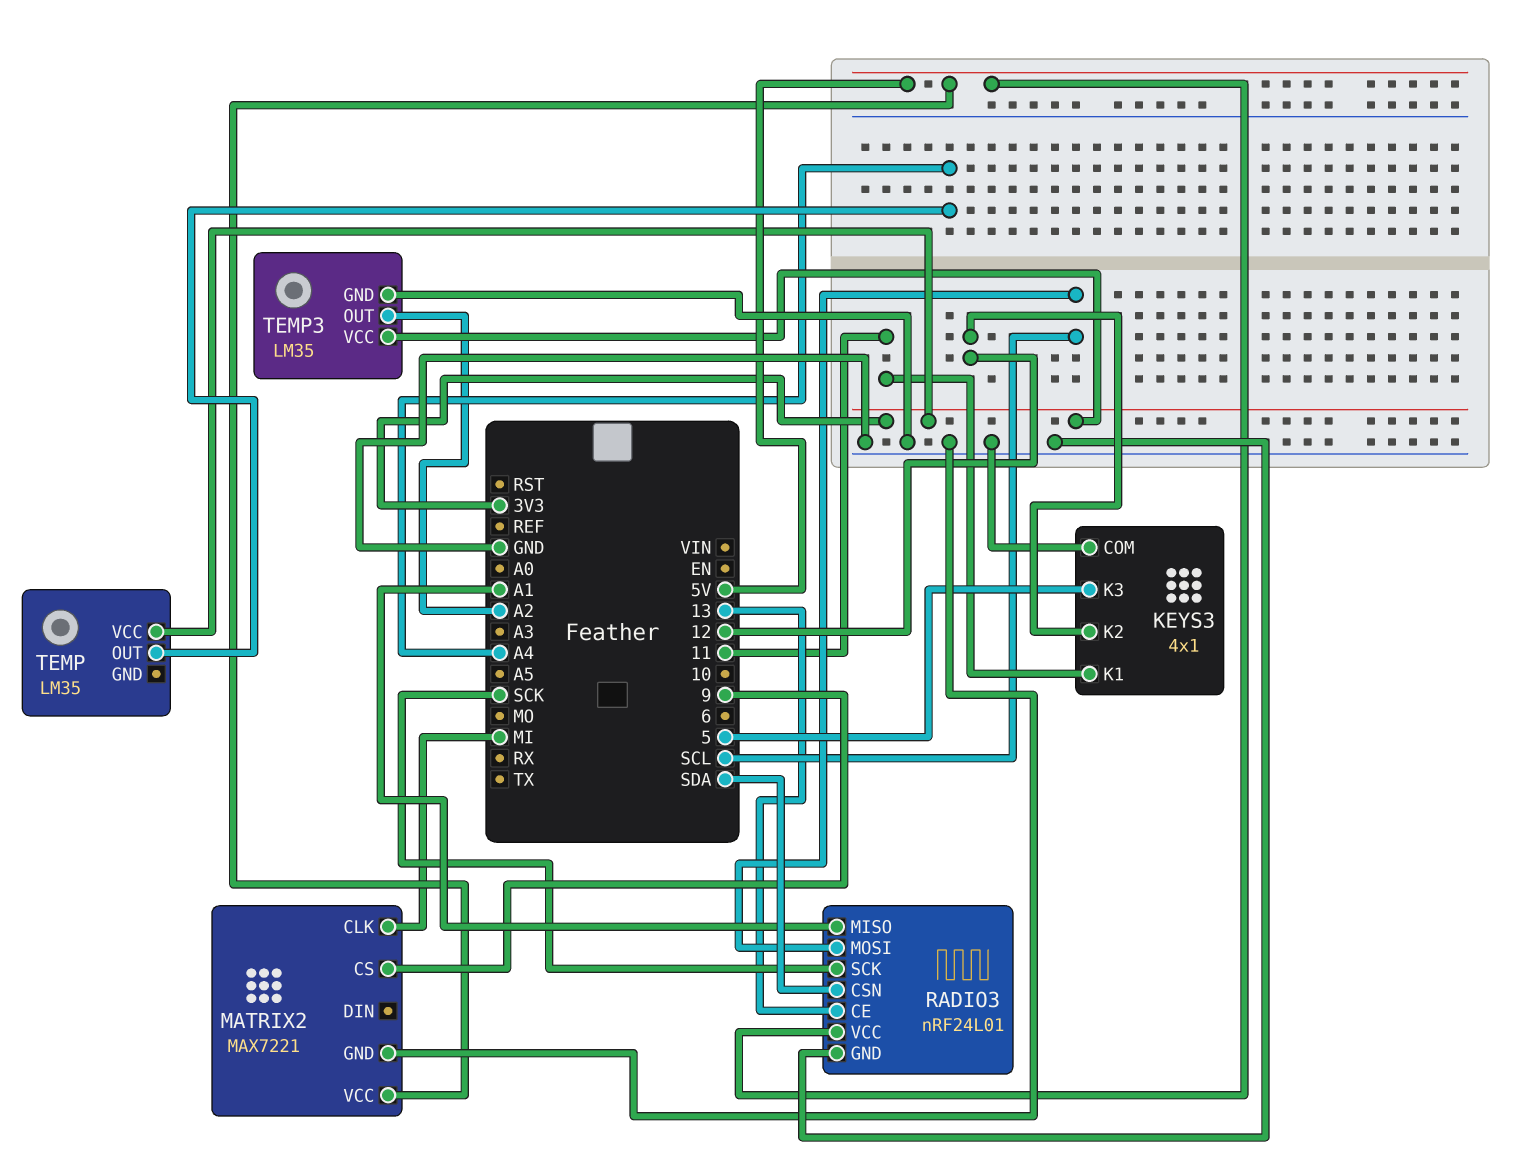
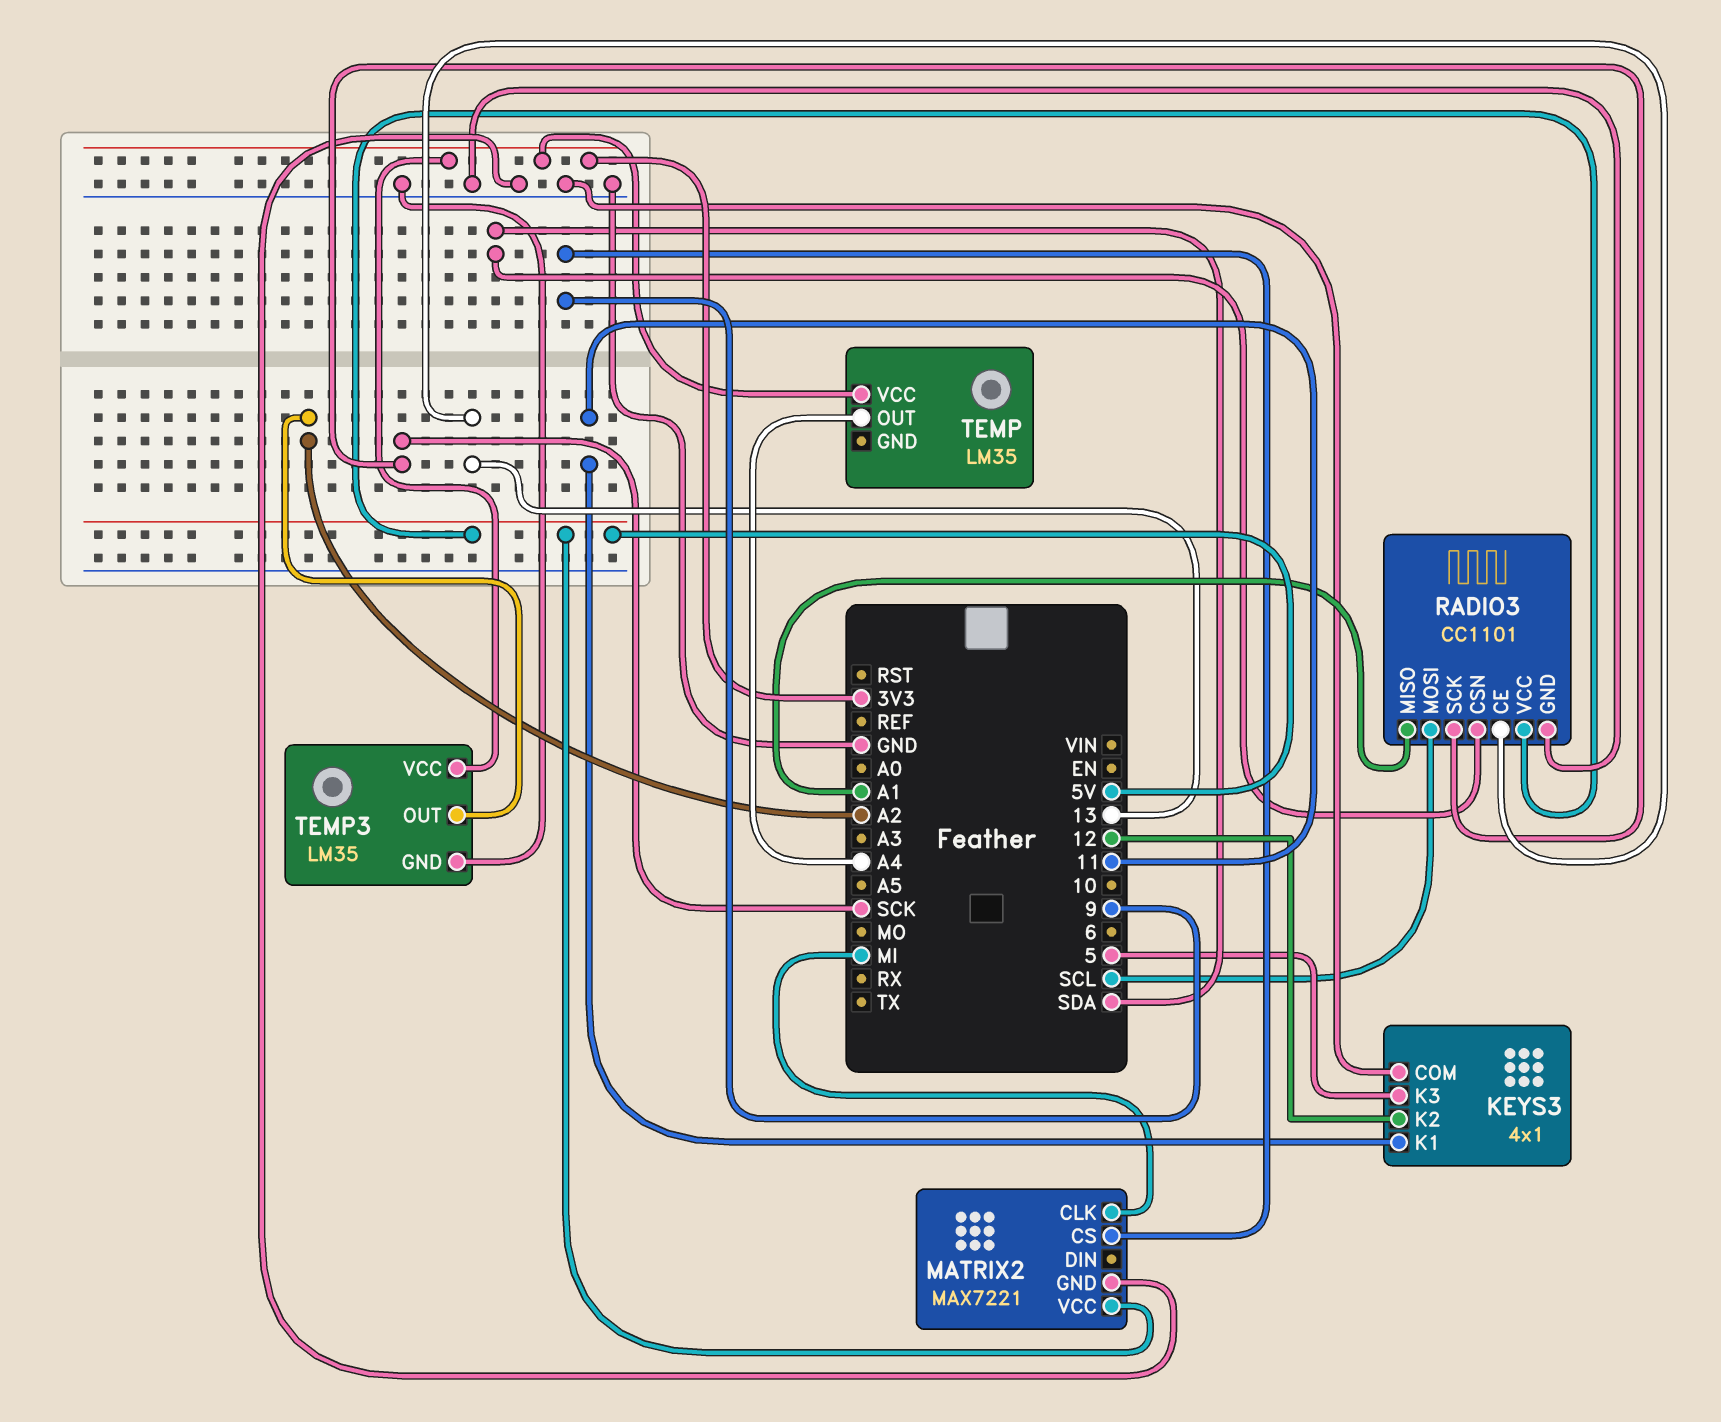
RADIO3: nRF24L01 -> CC1101

